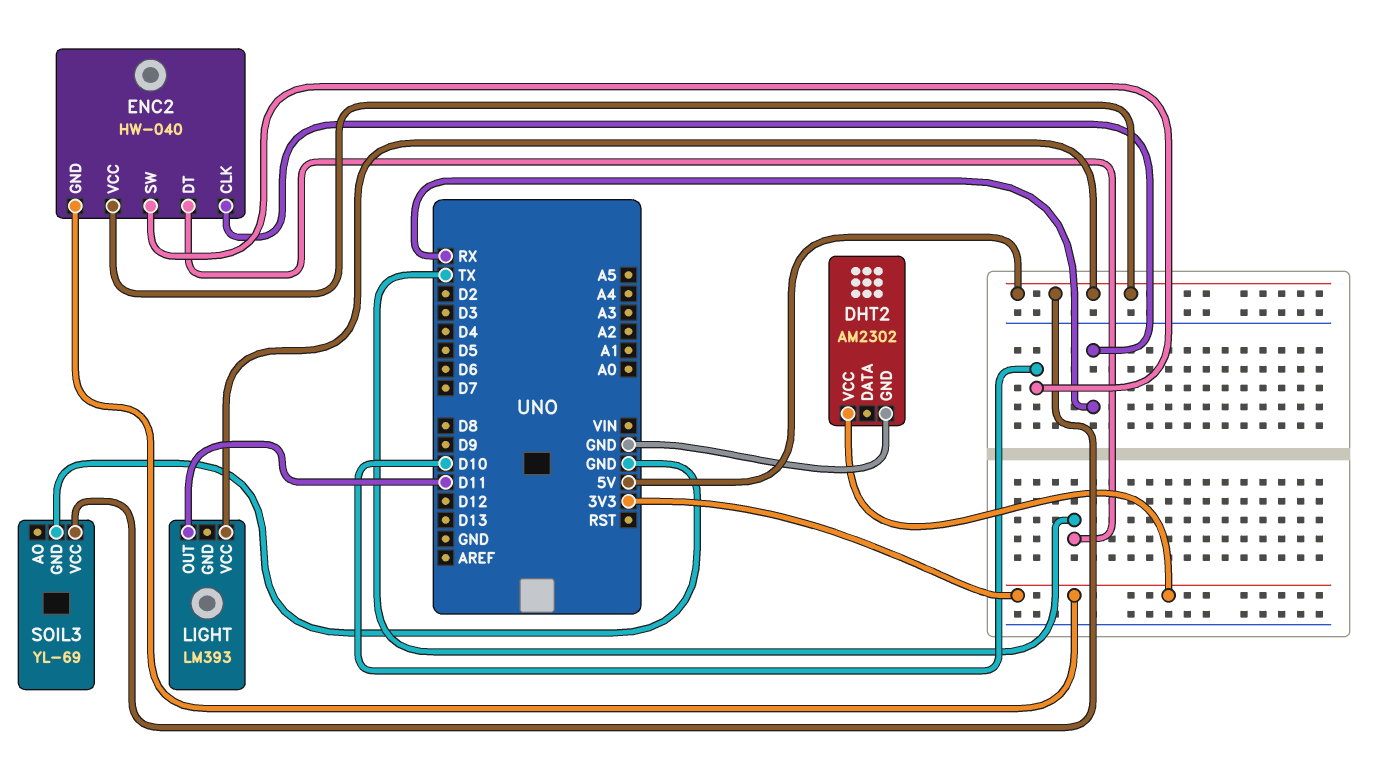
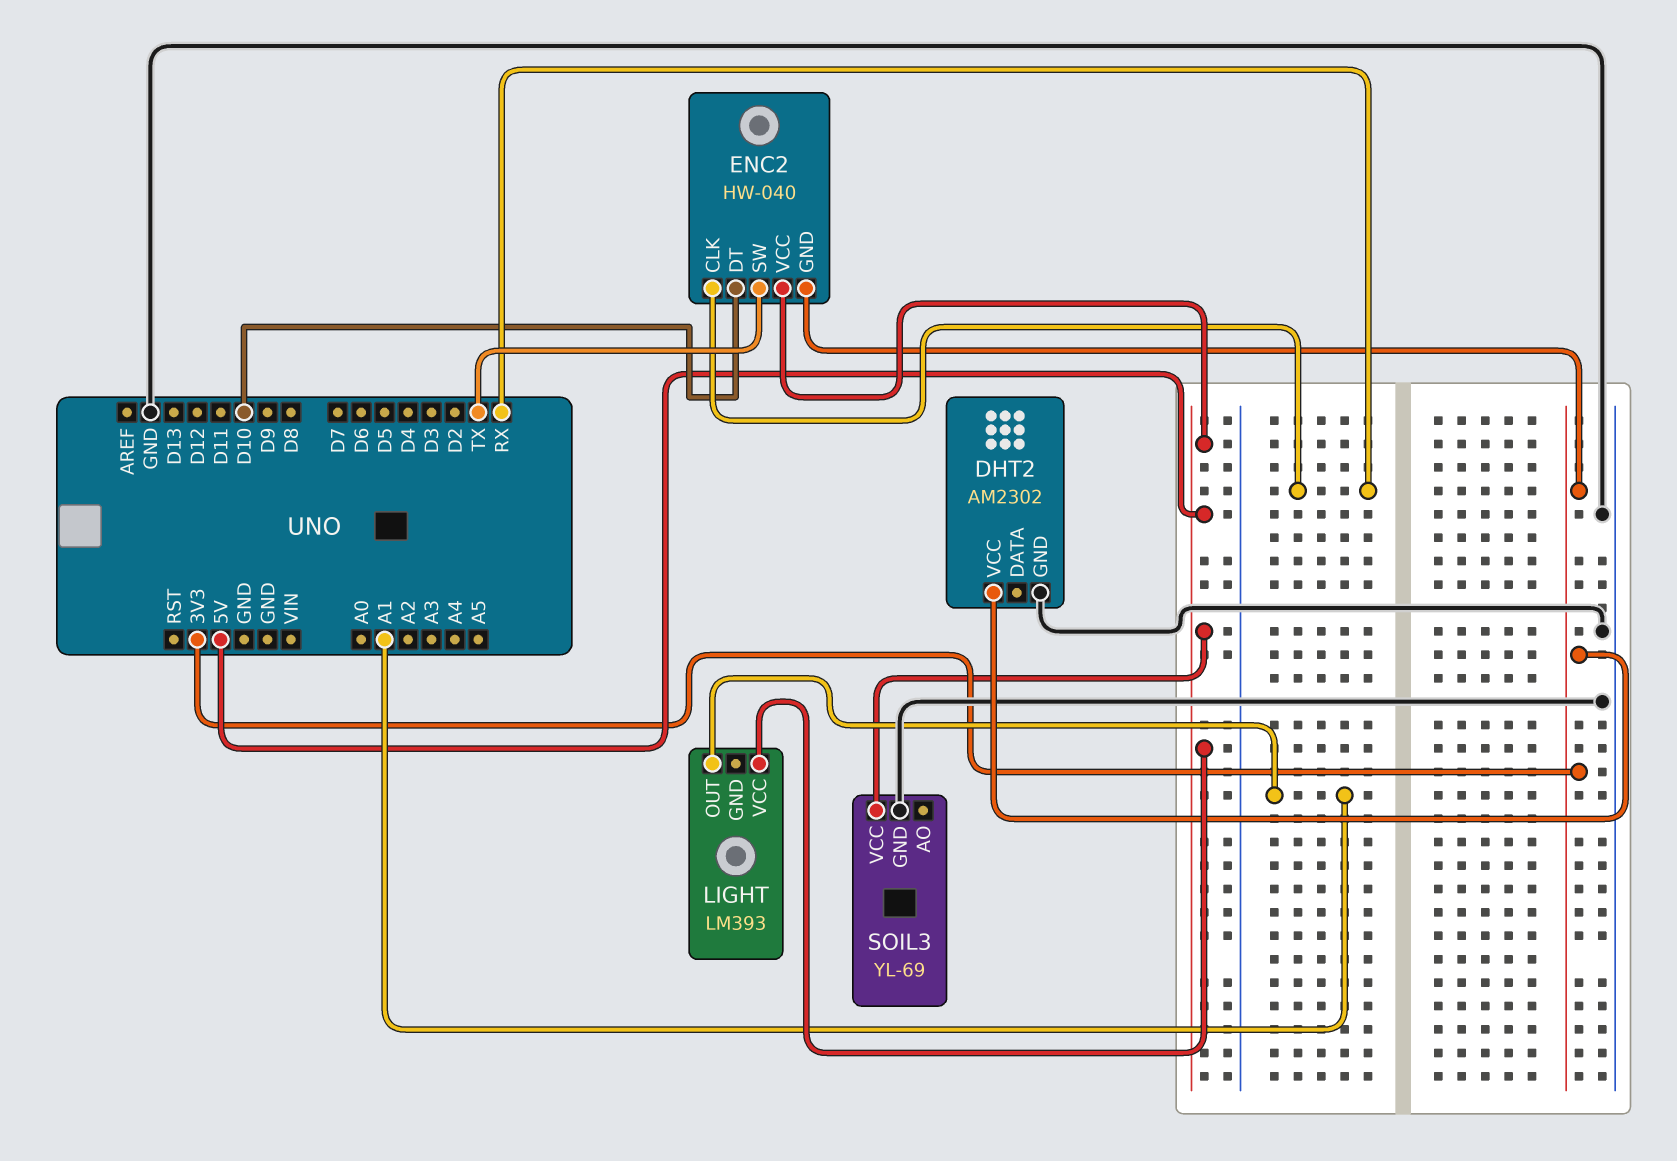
ENC2 pin DT: TX -> D10
ENC2 pin SW: D10 -> TX
LIGHT pin OUT: D11 -> A1

